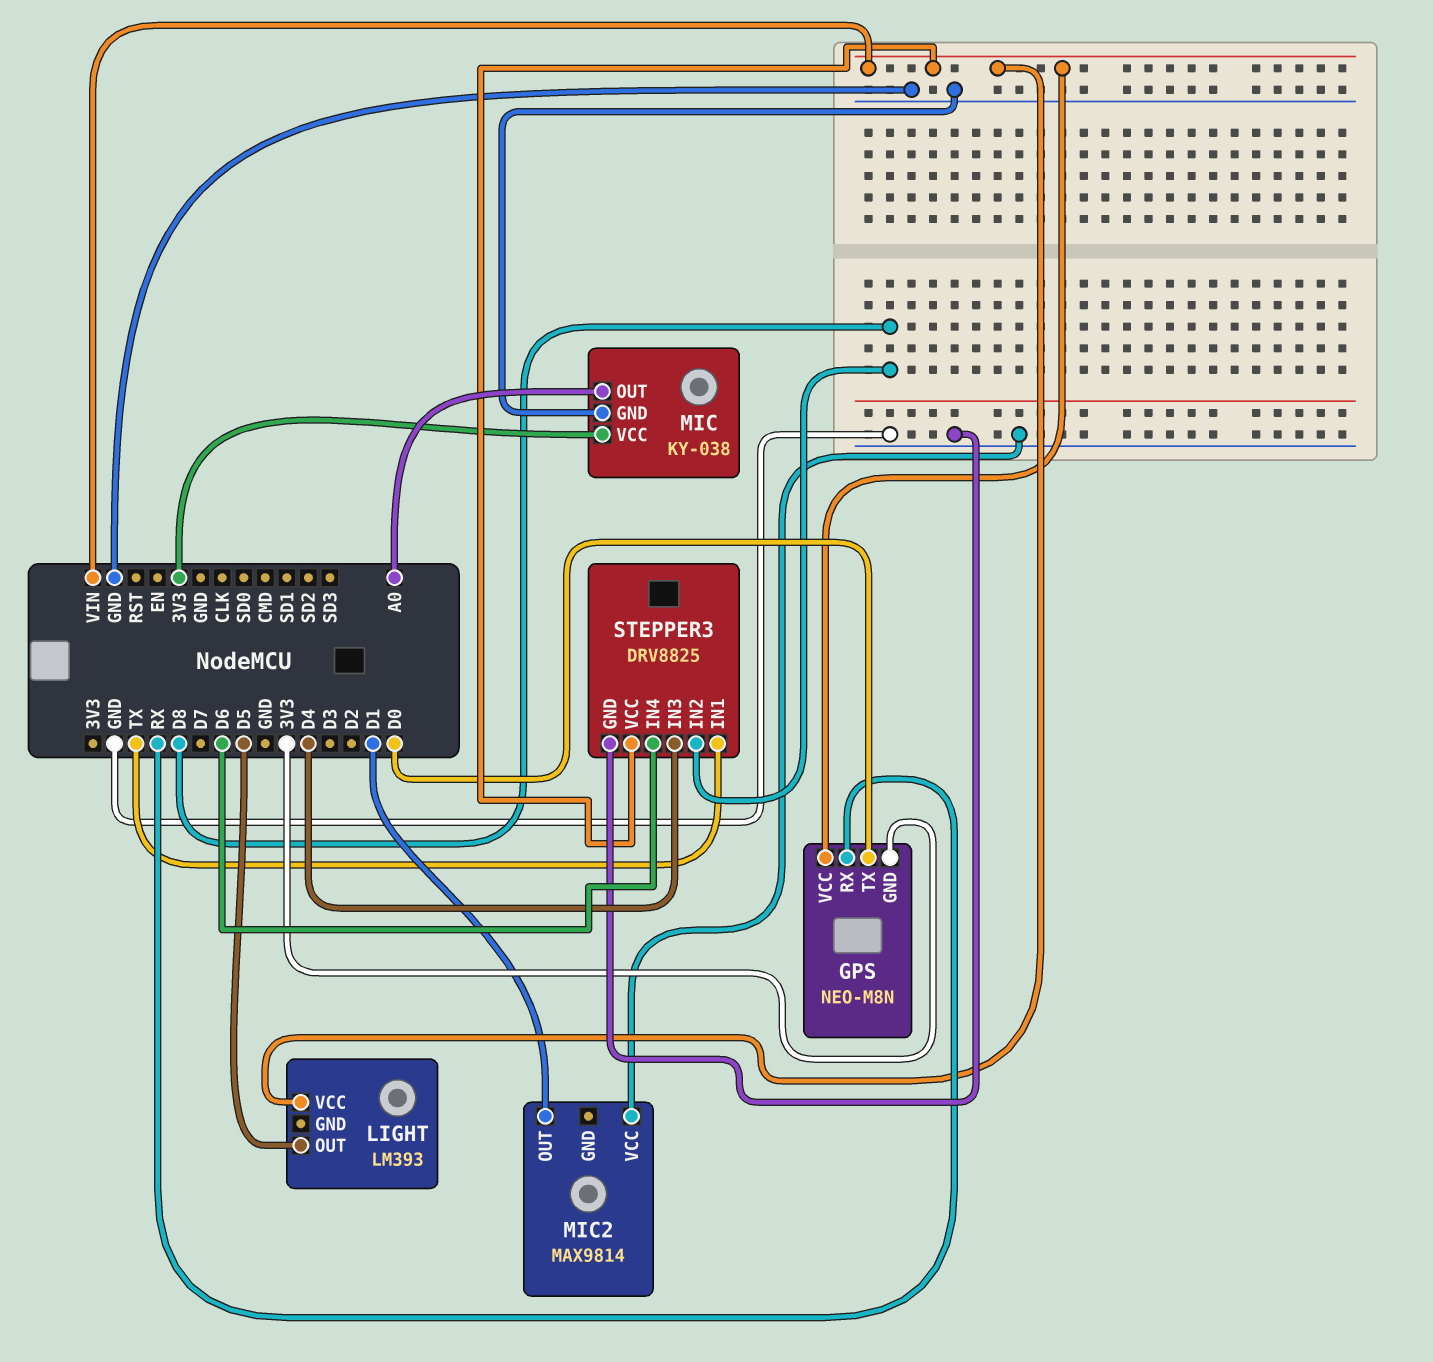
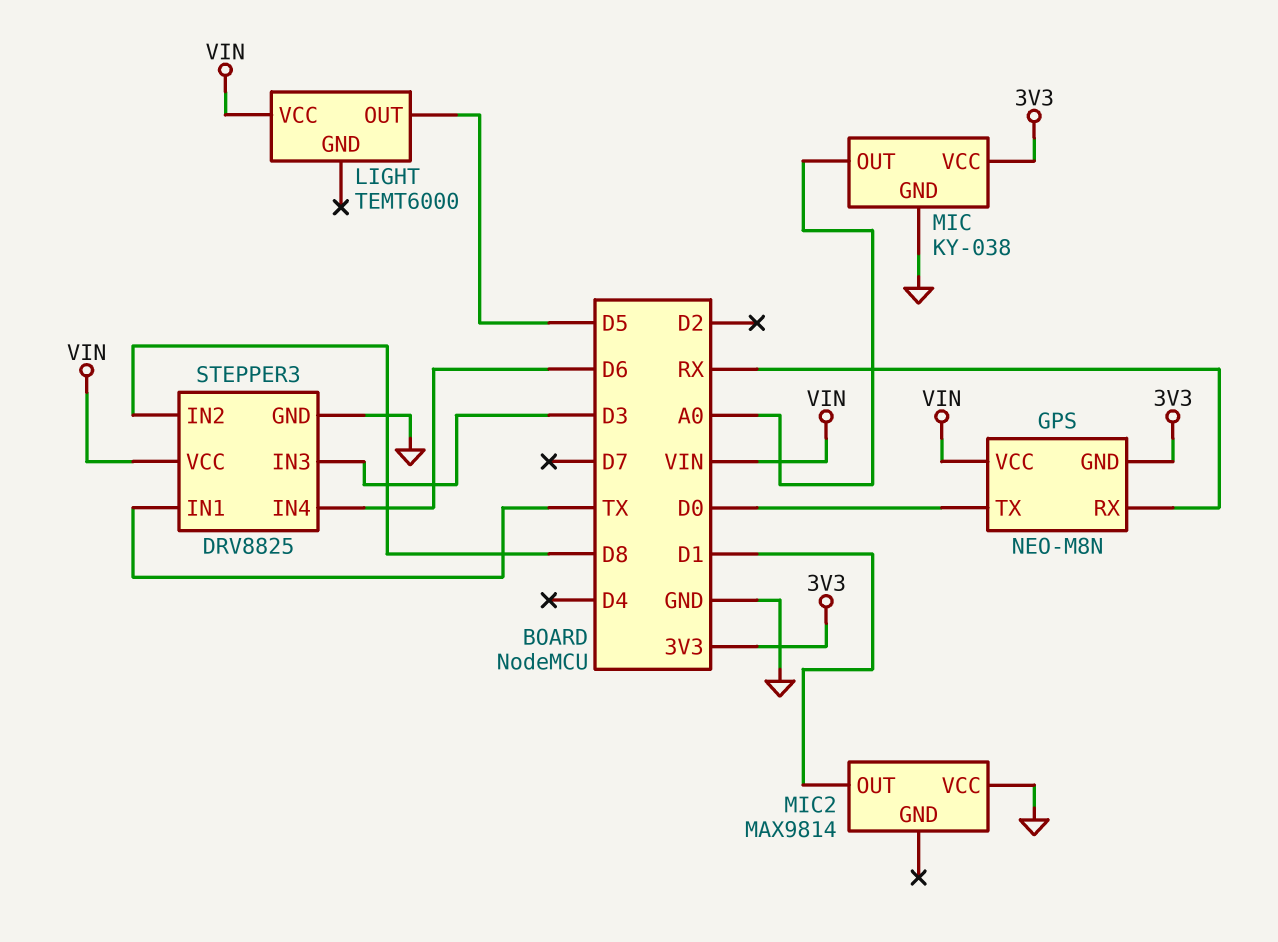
LIGHT: LM393 -> TEMT6000
STEPPER3 pin IN3: D4 -> D3

